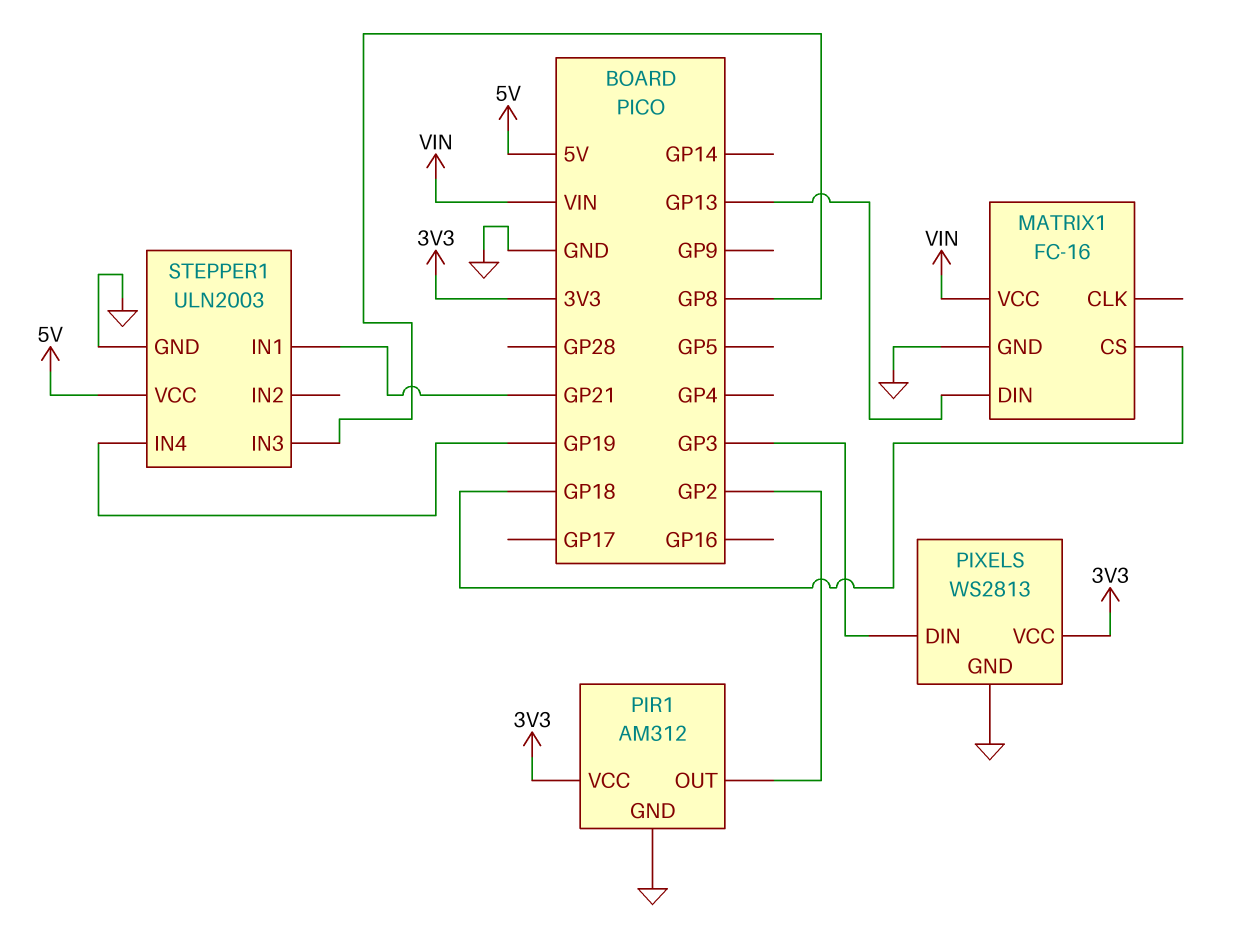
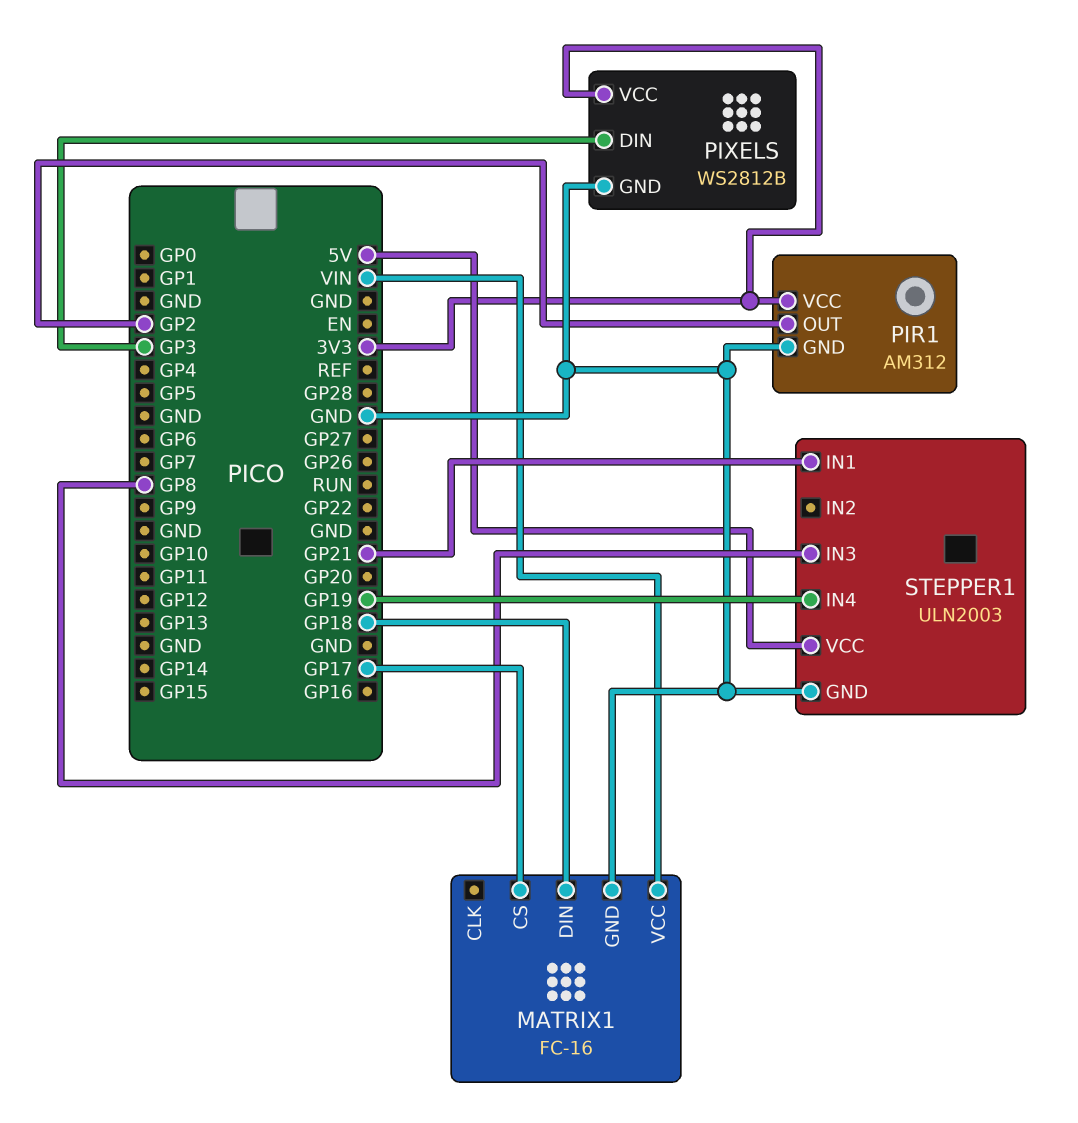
MATRIX1 pin CS: GP18 -> GP17
MATRIX1 pin DIN: GP13 -> GP18
PIXELS: WS2813 -> WS2812B

